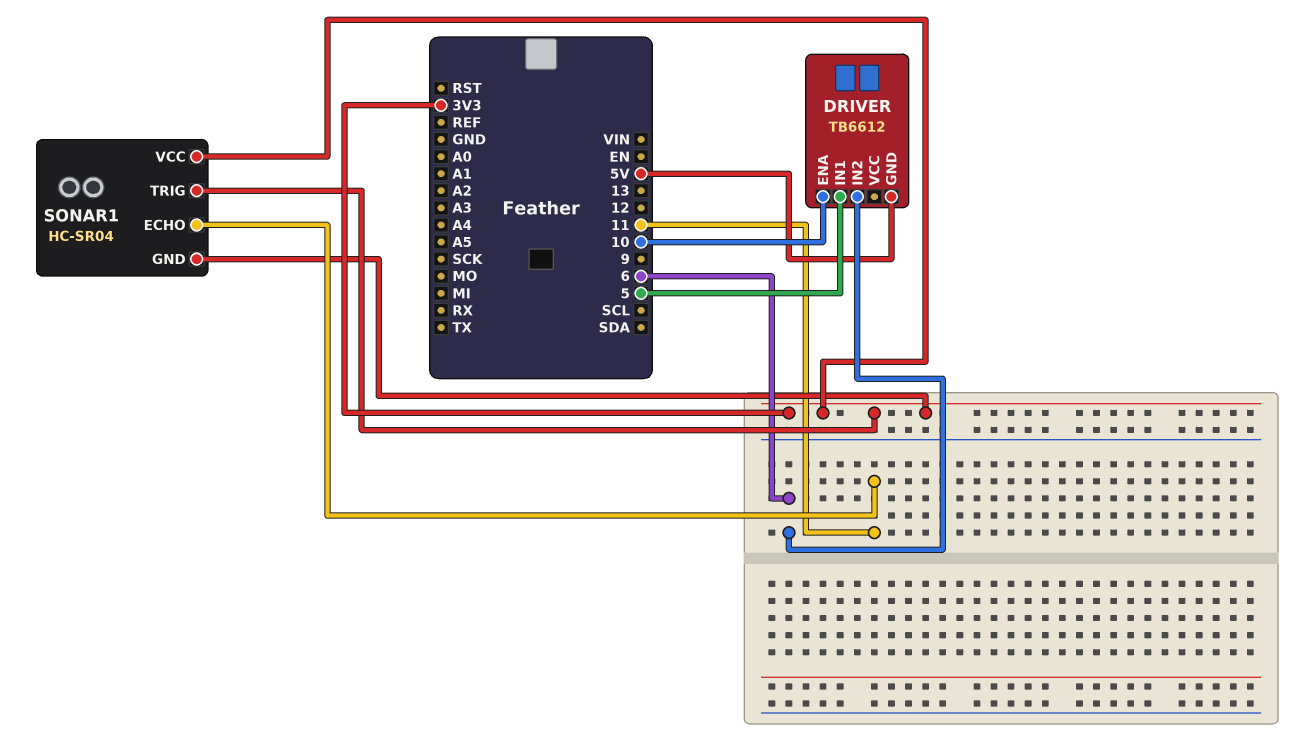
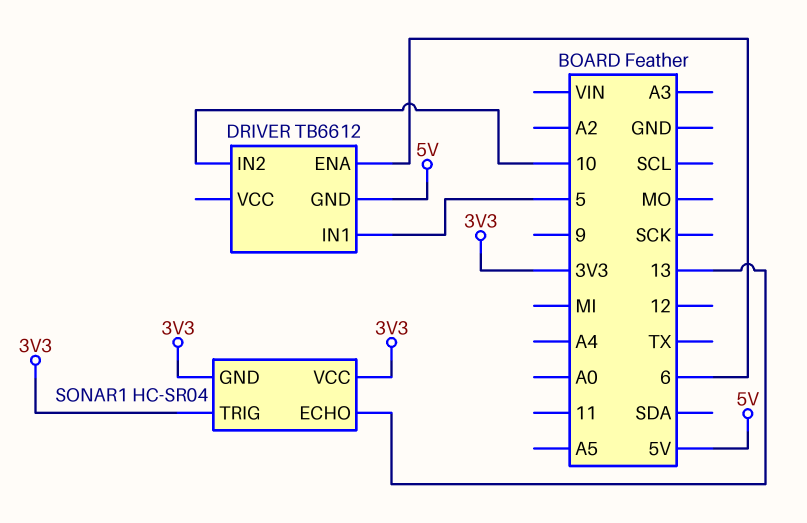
DRIVER pin ENA: 10 -> 6
DRIVER pin IN2: 6 -> 10
SONAR1 pin ECHO: 11 -> 13

